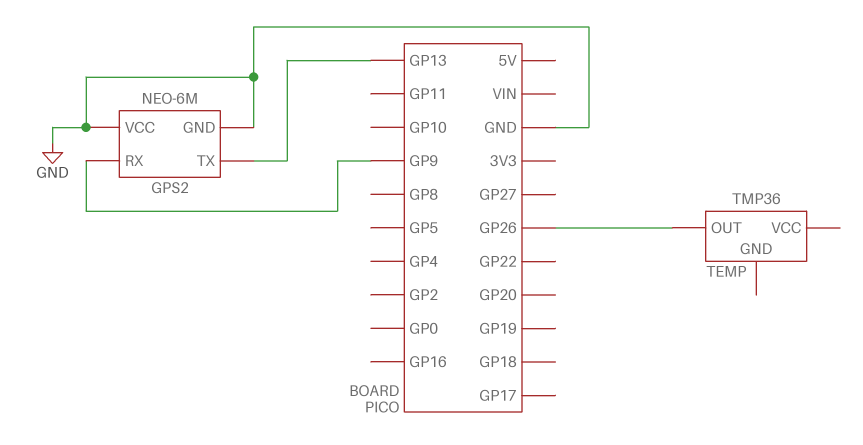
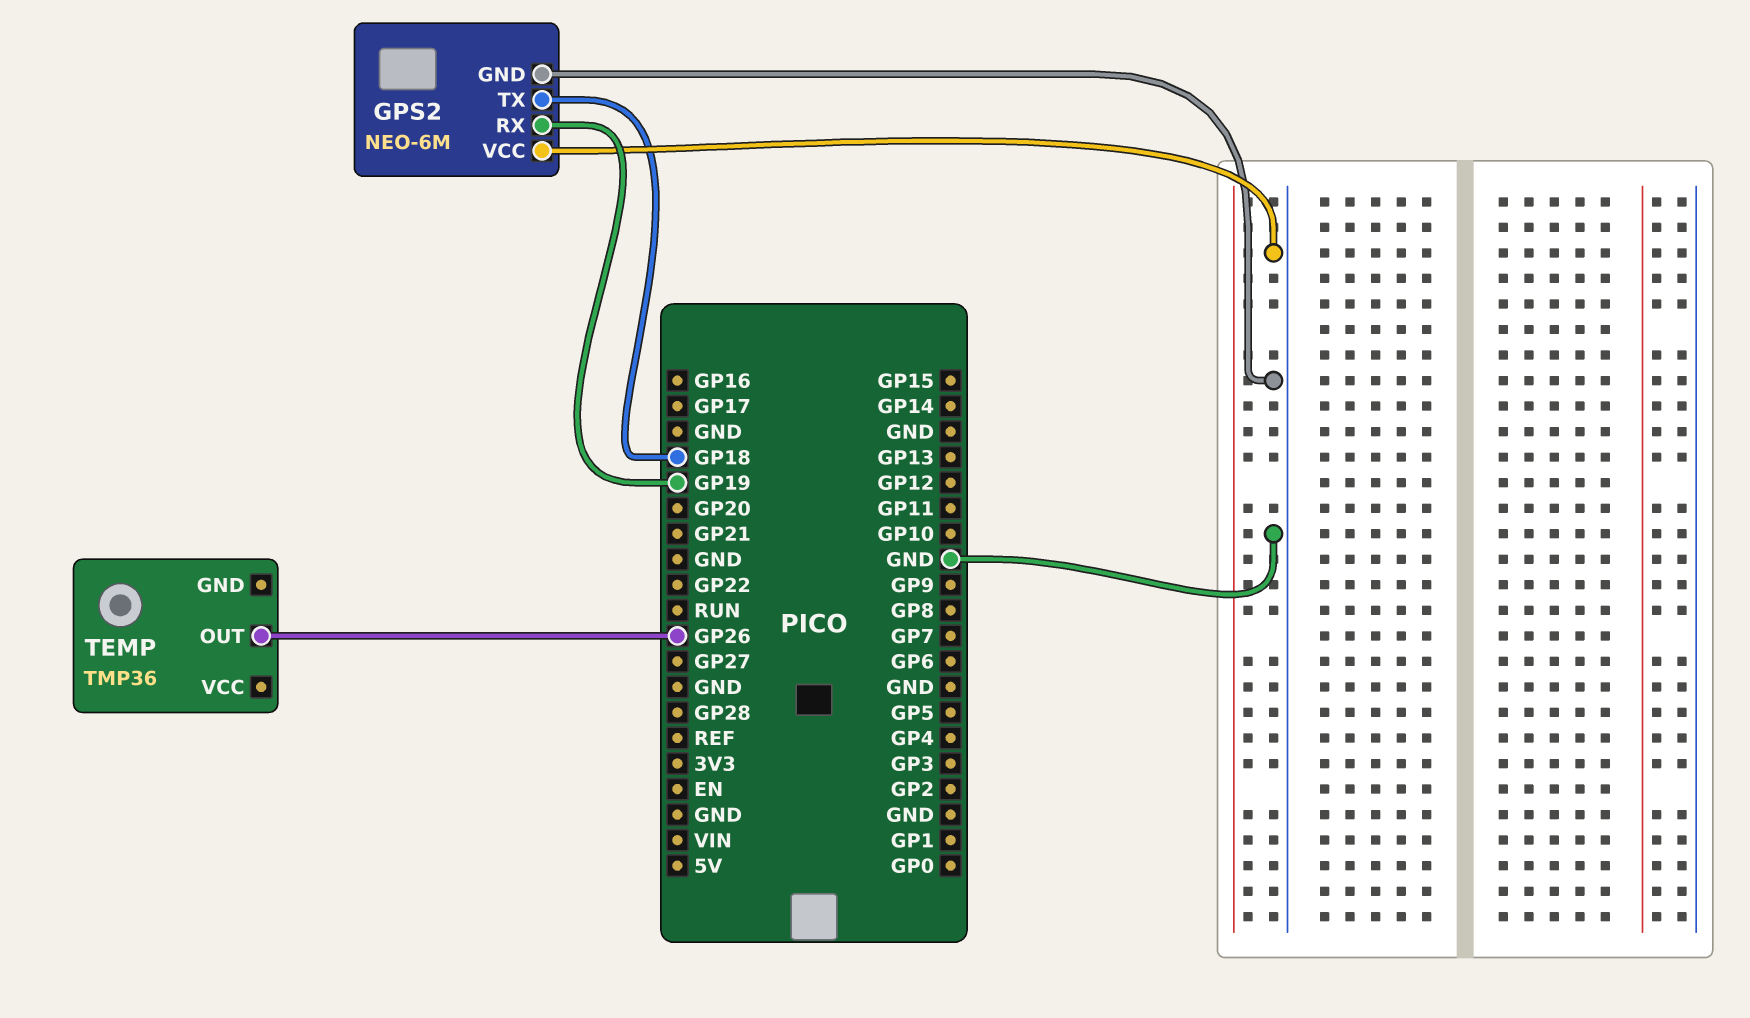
GPS2 pin RX: GP9 -> GP19
GPS2 pin TX: GP13 -> GP18

